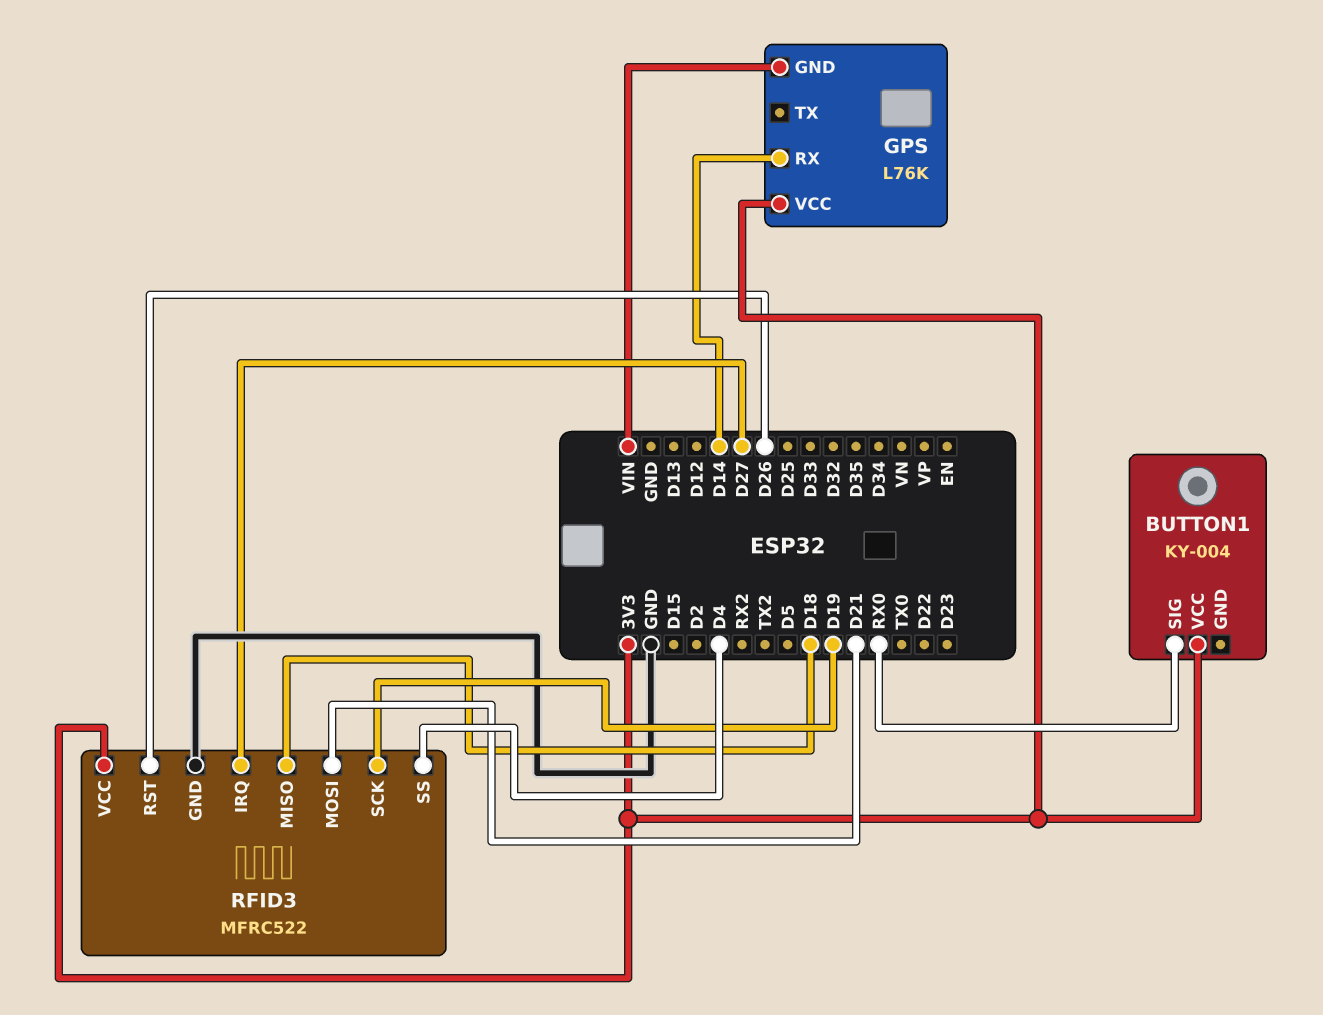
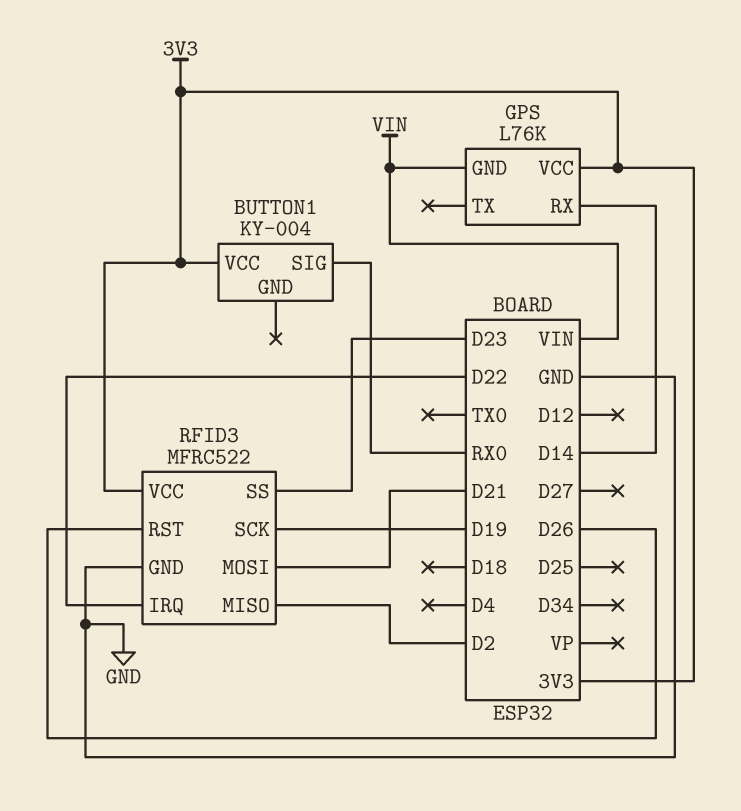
RFID3 pin IRQ: D27 -> D22
RFID3 pin MISO: D18 -> D2
RFID3 pin SS: D4 -> D23

